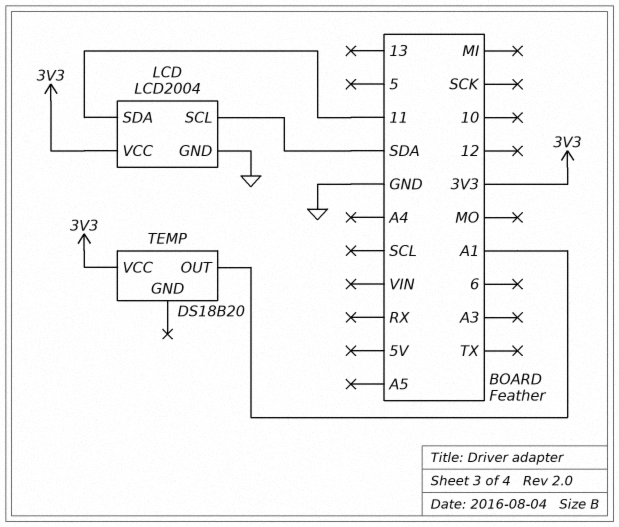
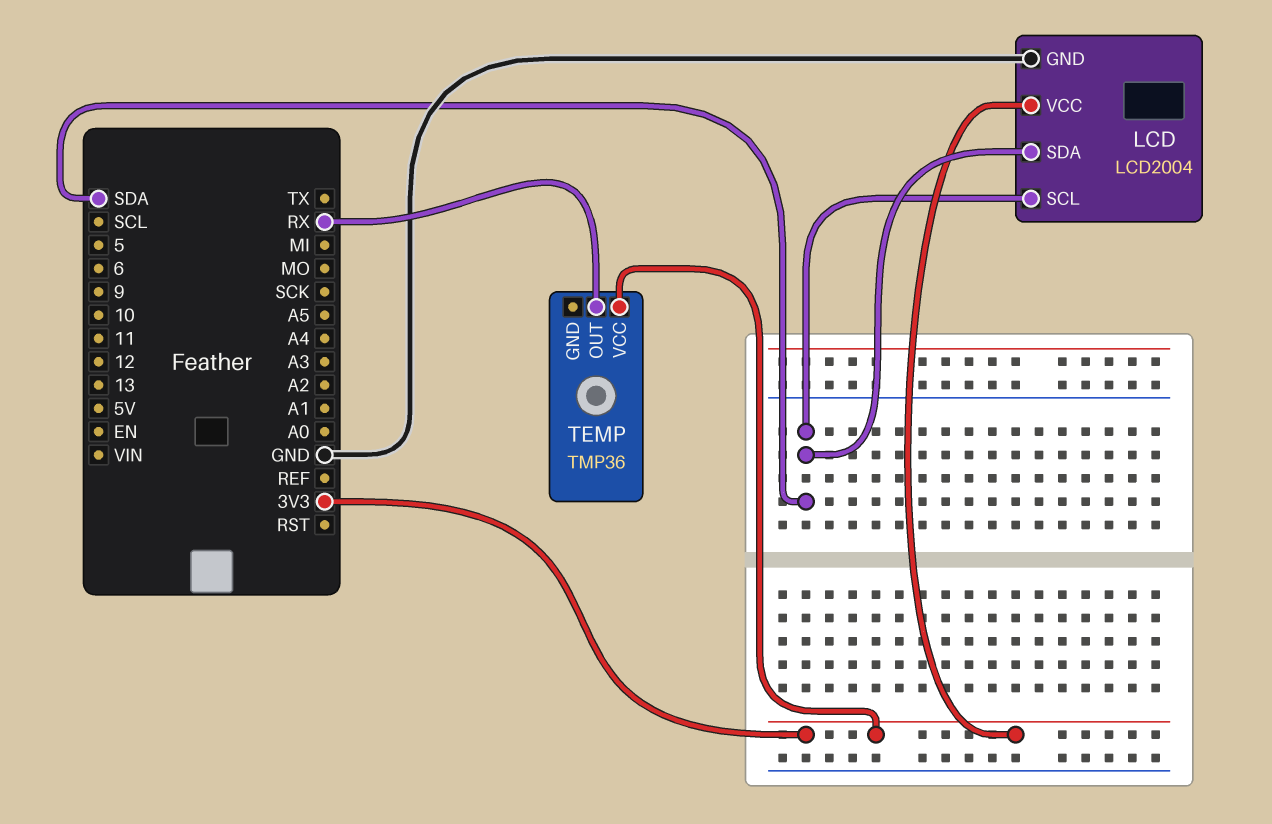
LCD pin SDA: 11 -> SDA
TEMP: DS18B20 -> TMP36
TEMP pin OUT: A1 -> RX

